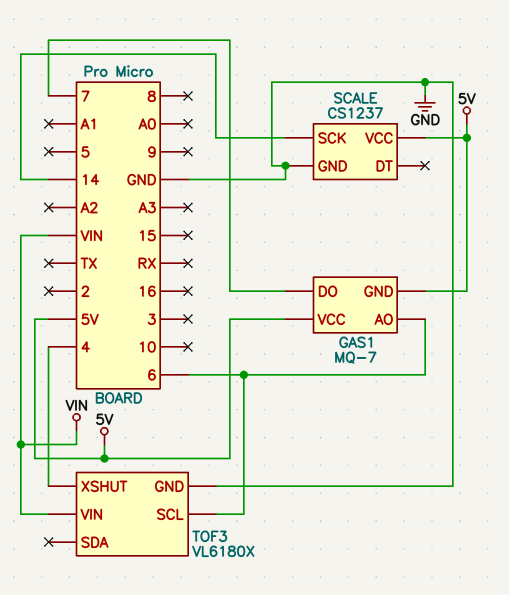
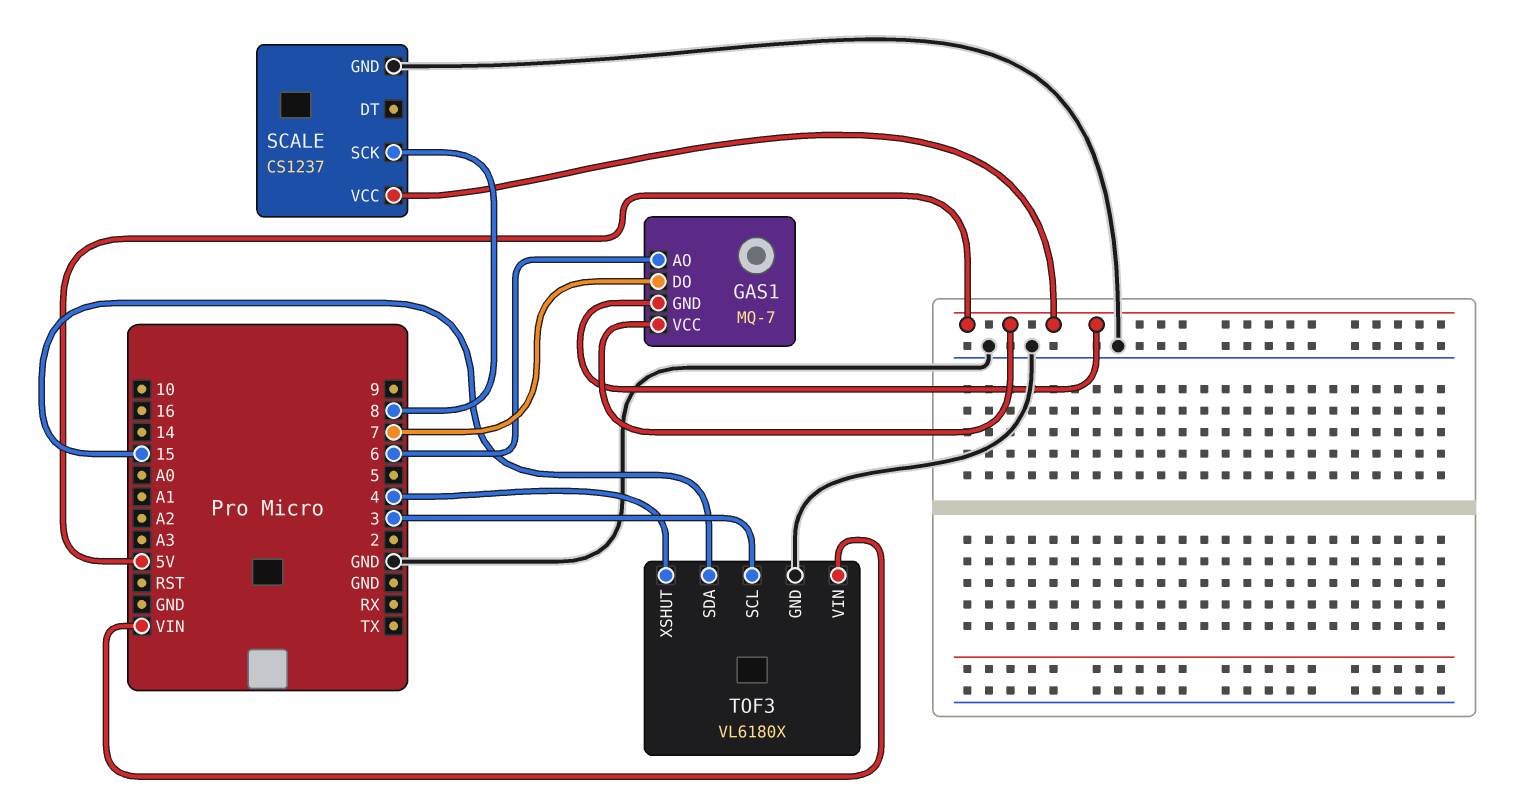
SCALE pin SCK: 14 -> 8
TOF3 pin SCL: 6 -> 3
TOF3 pin SDA: none -> 15

